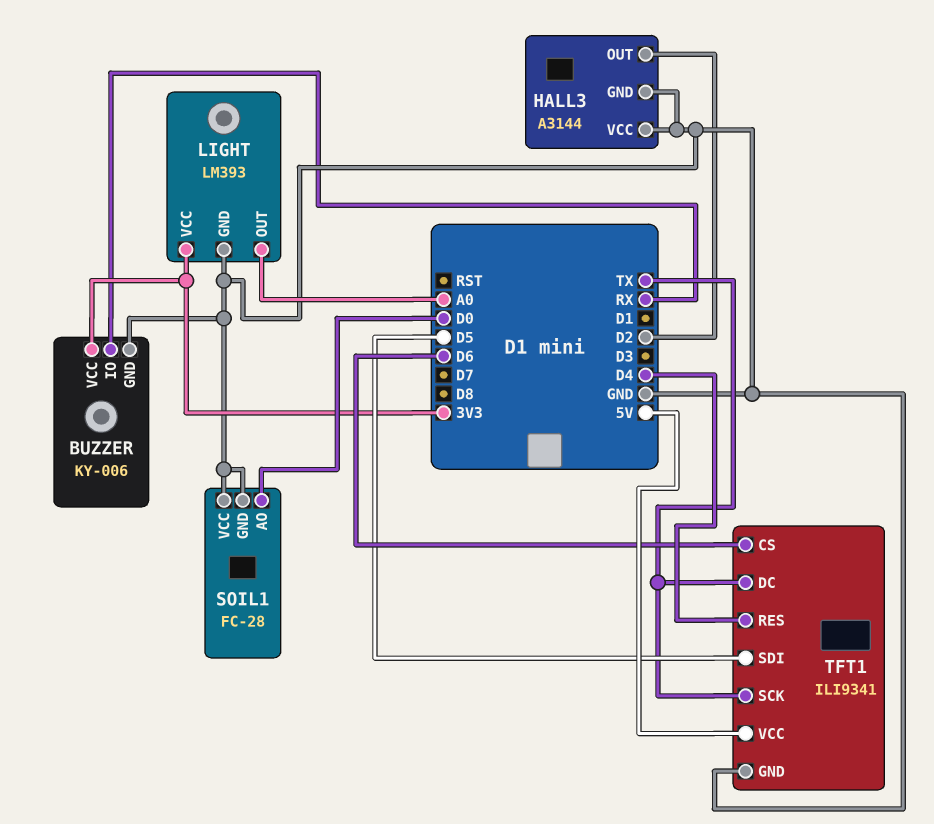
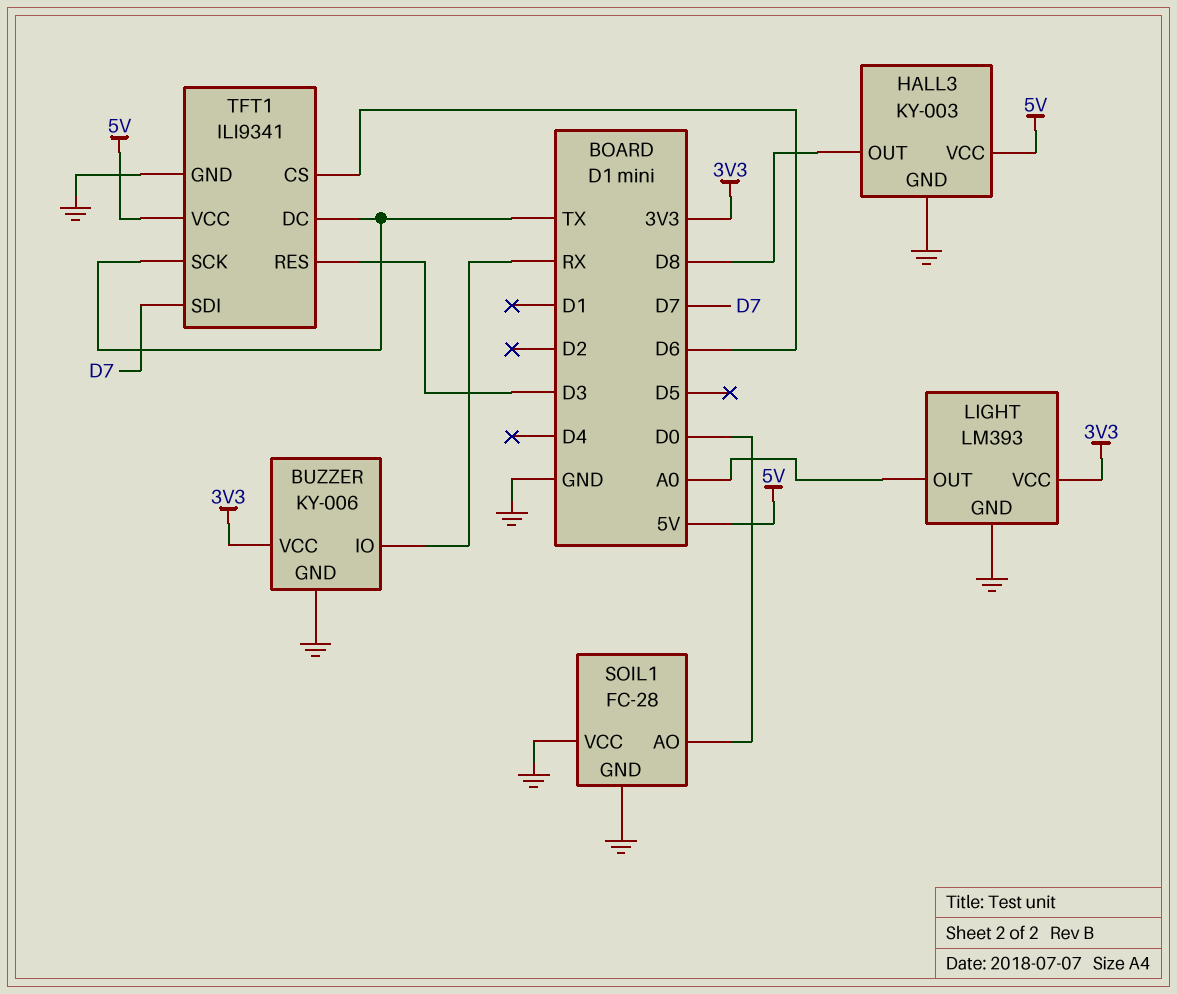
HALL3: A3144 -> KY-003
HALL3 pin OUT: D2 -> D8
HALL3 pin VCC: GND -> 5V
TFT1 pin RES: D4 -> D3
TFT1 pin SDI: D5 -> D7

